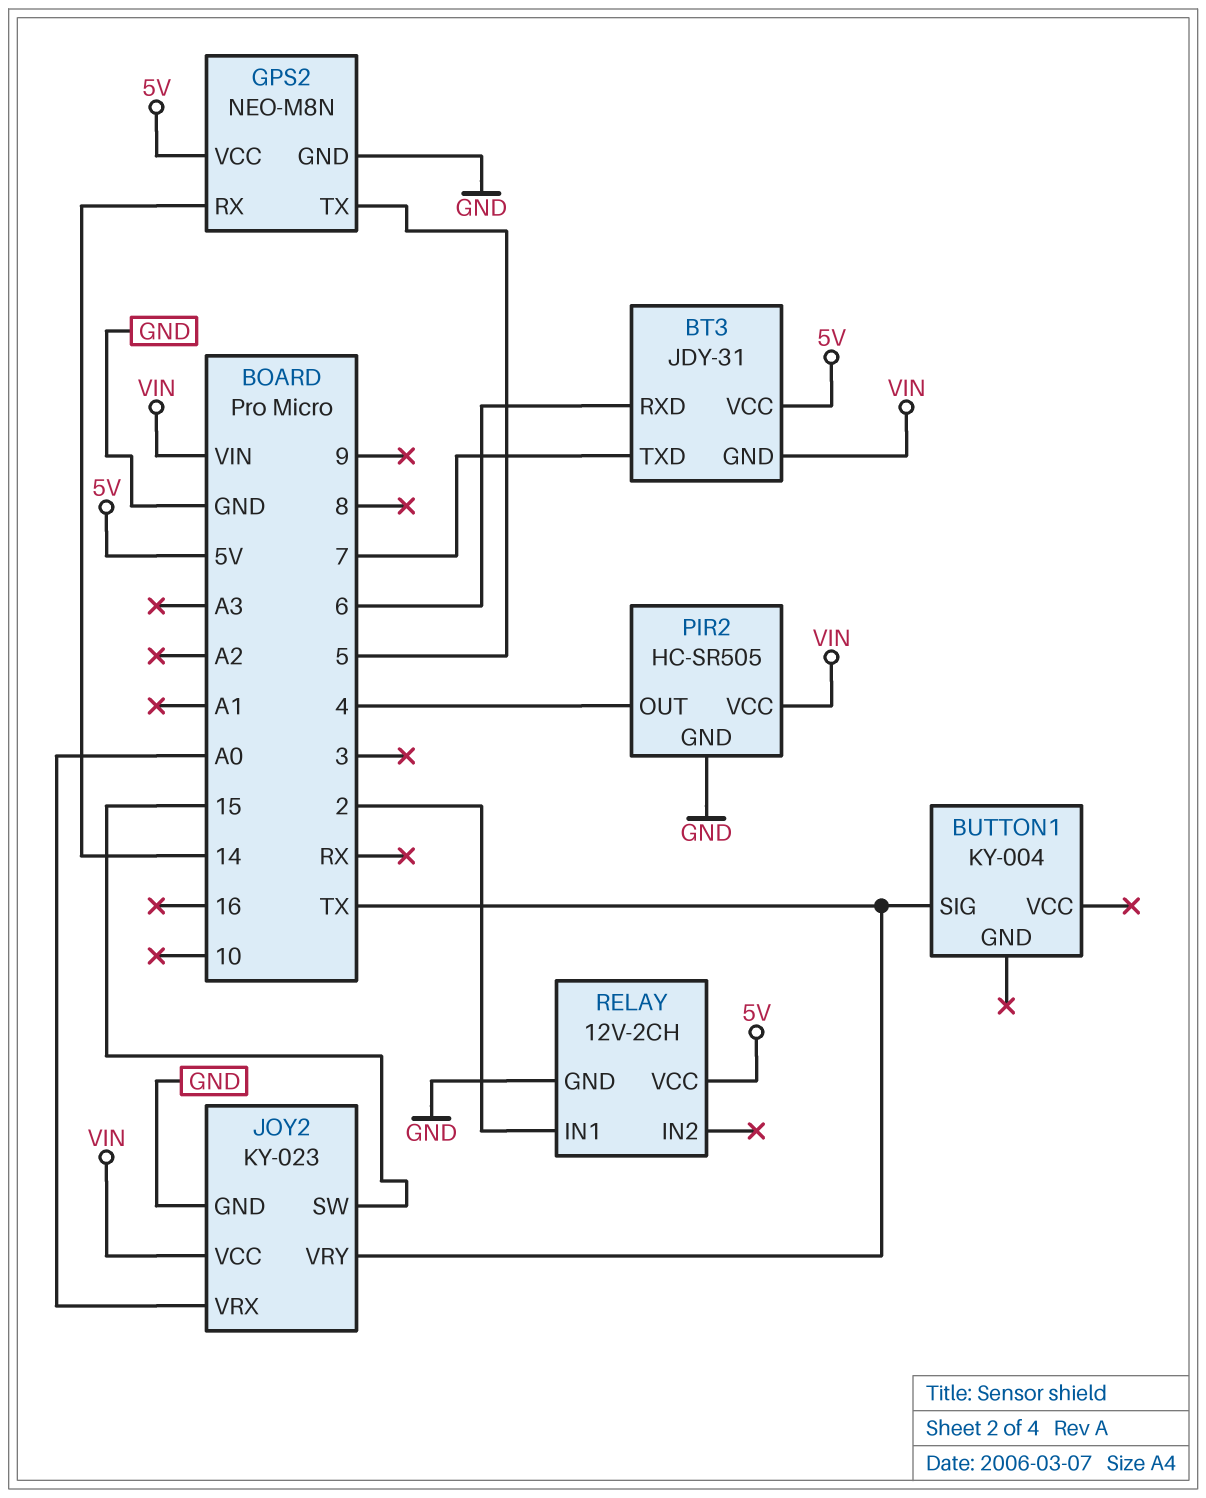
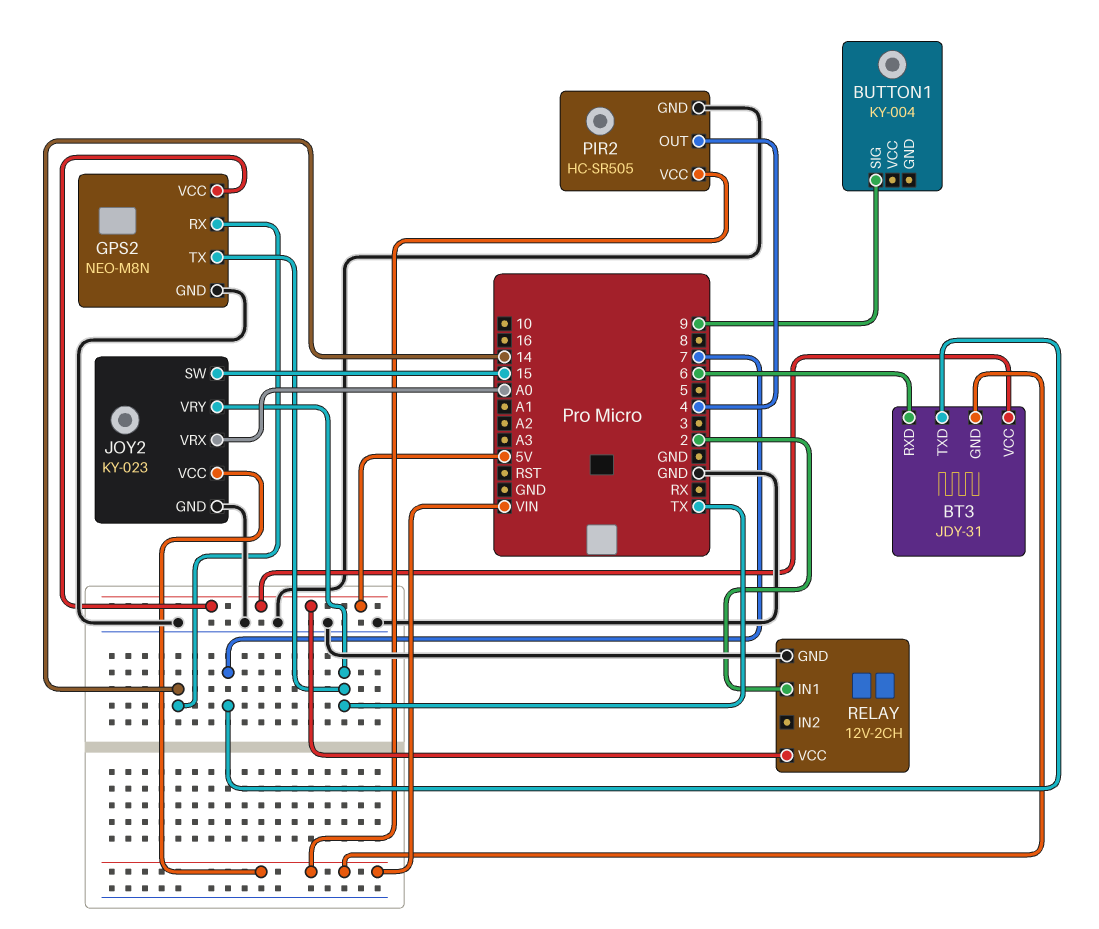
BUTTON1 pin SIG: TX -> 9
GPS2 pin TX: 5 -> TX

